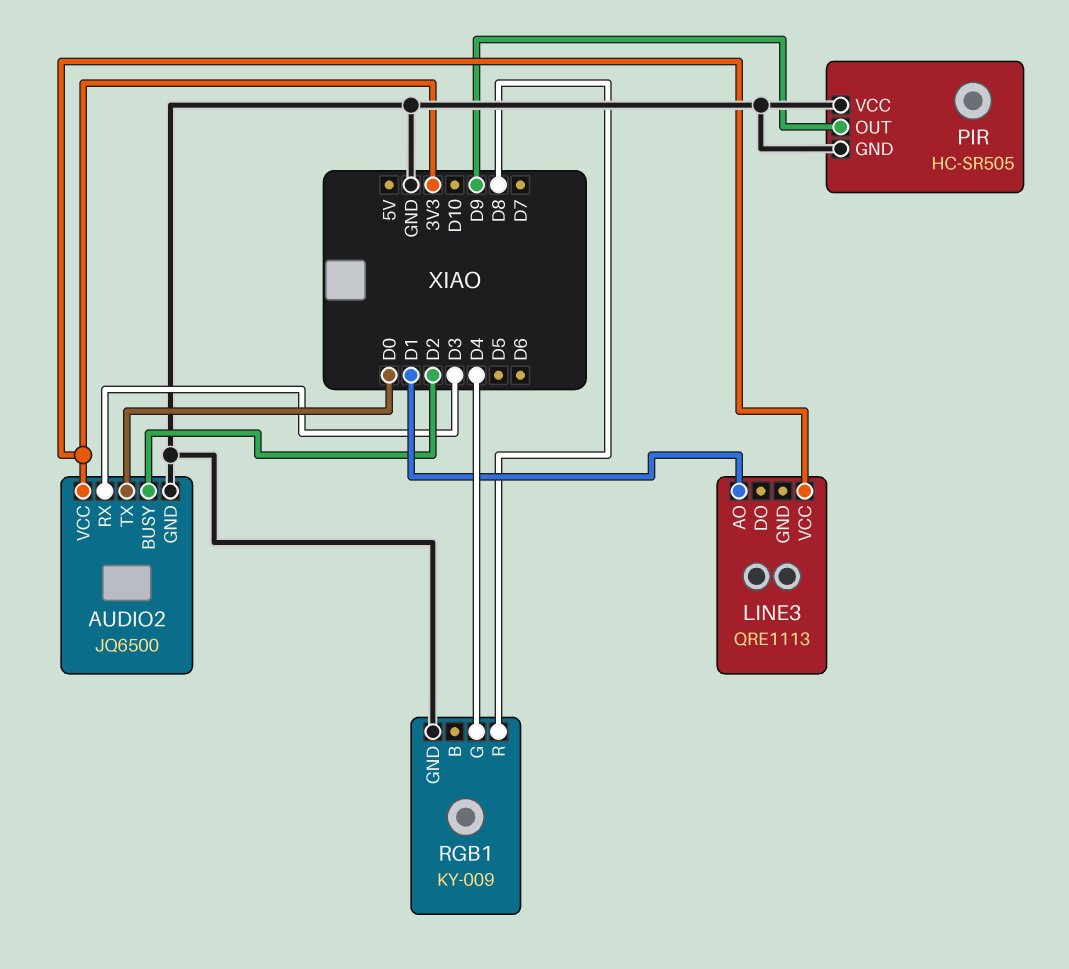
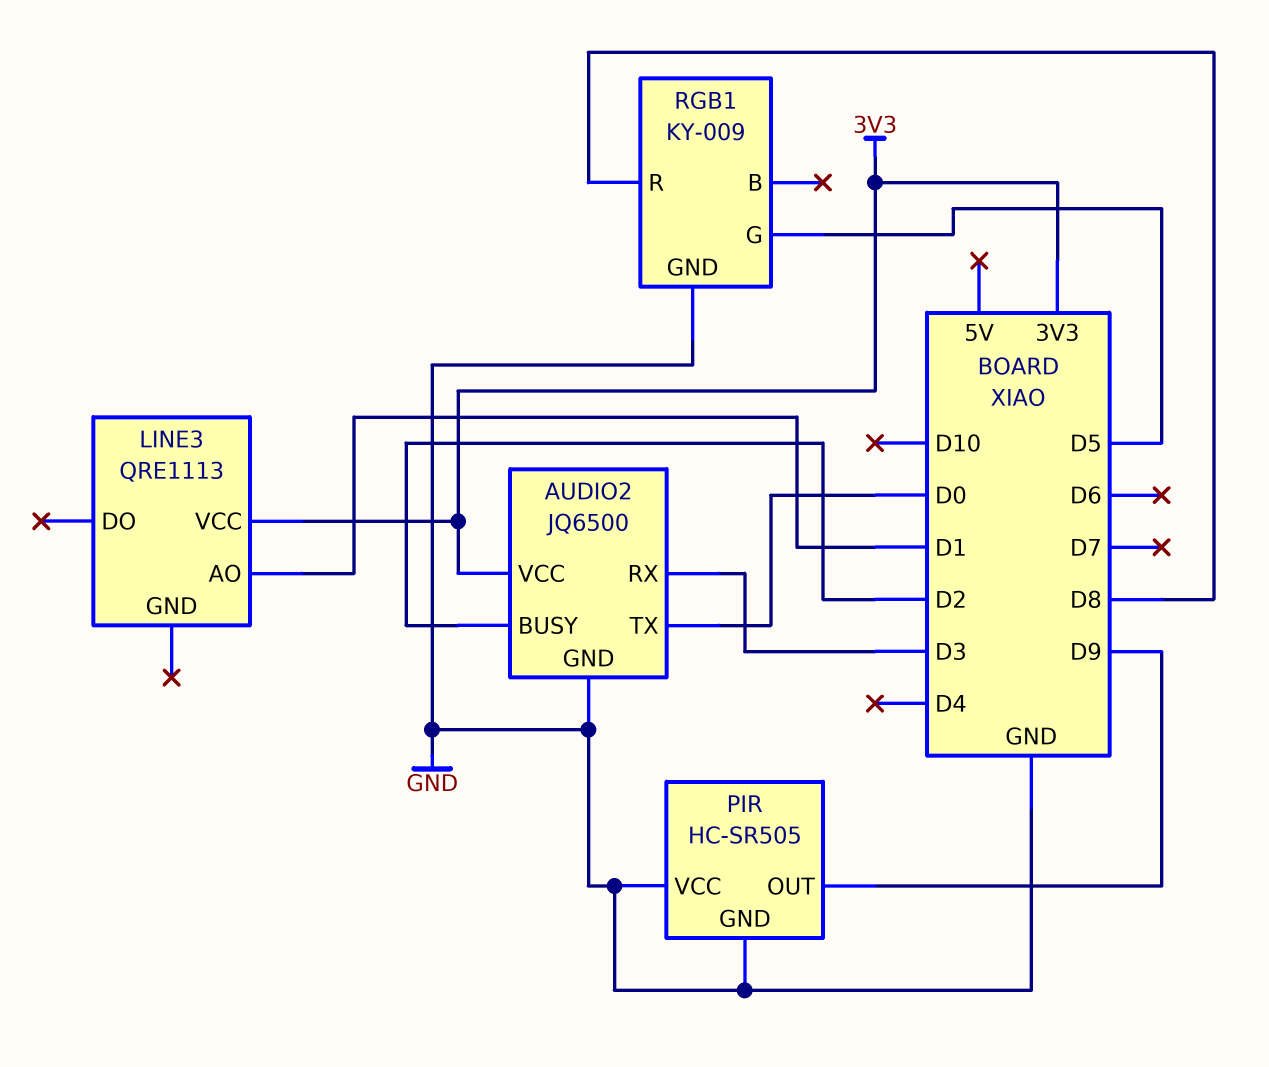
RGB1 pin G: D4 -> D5

